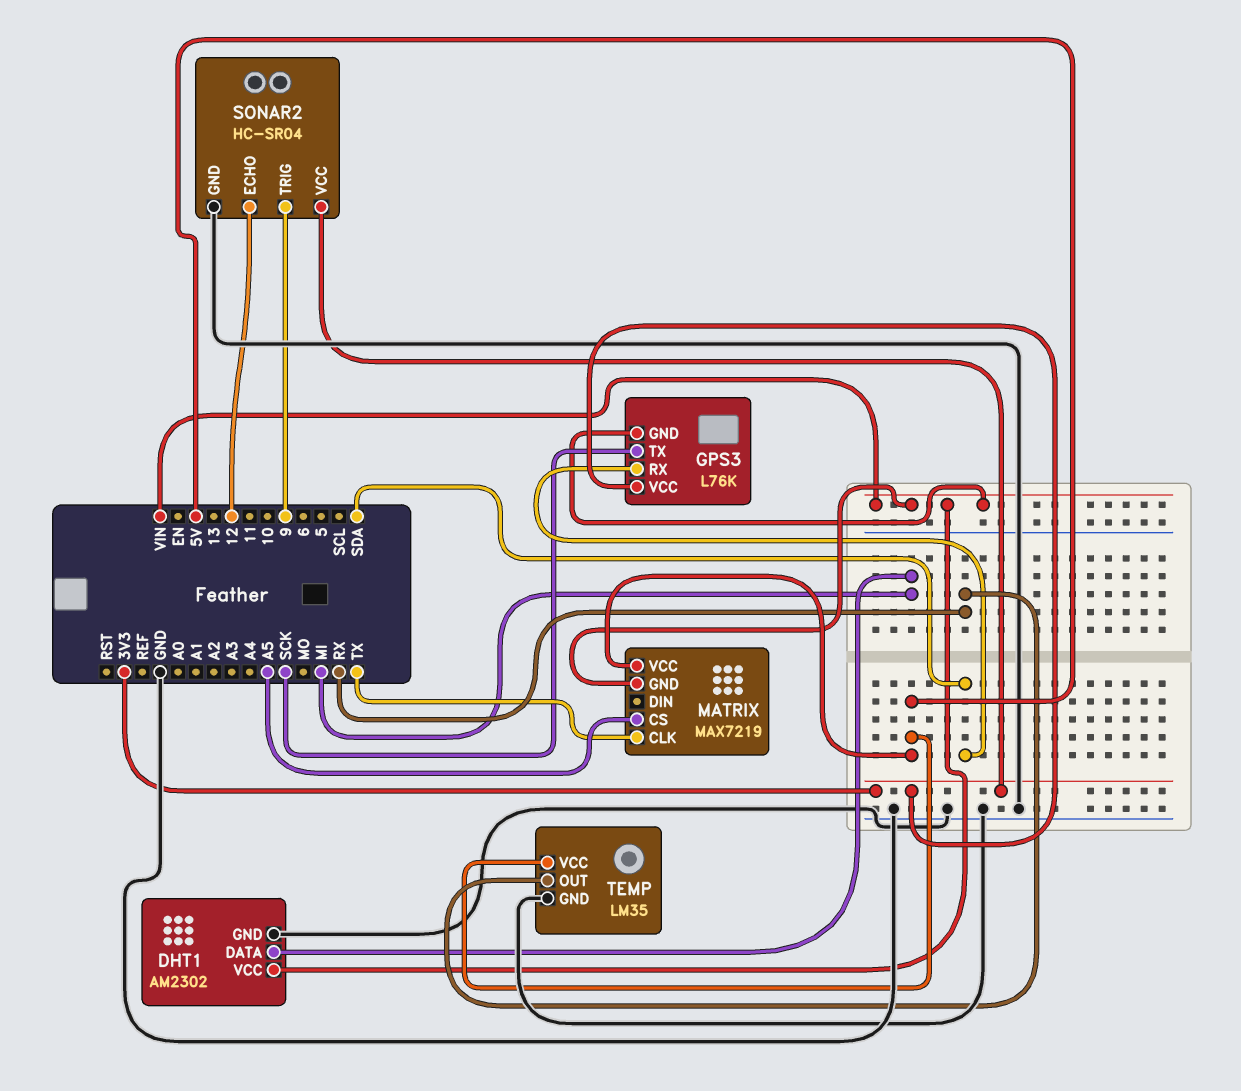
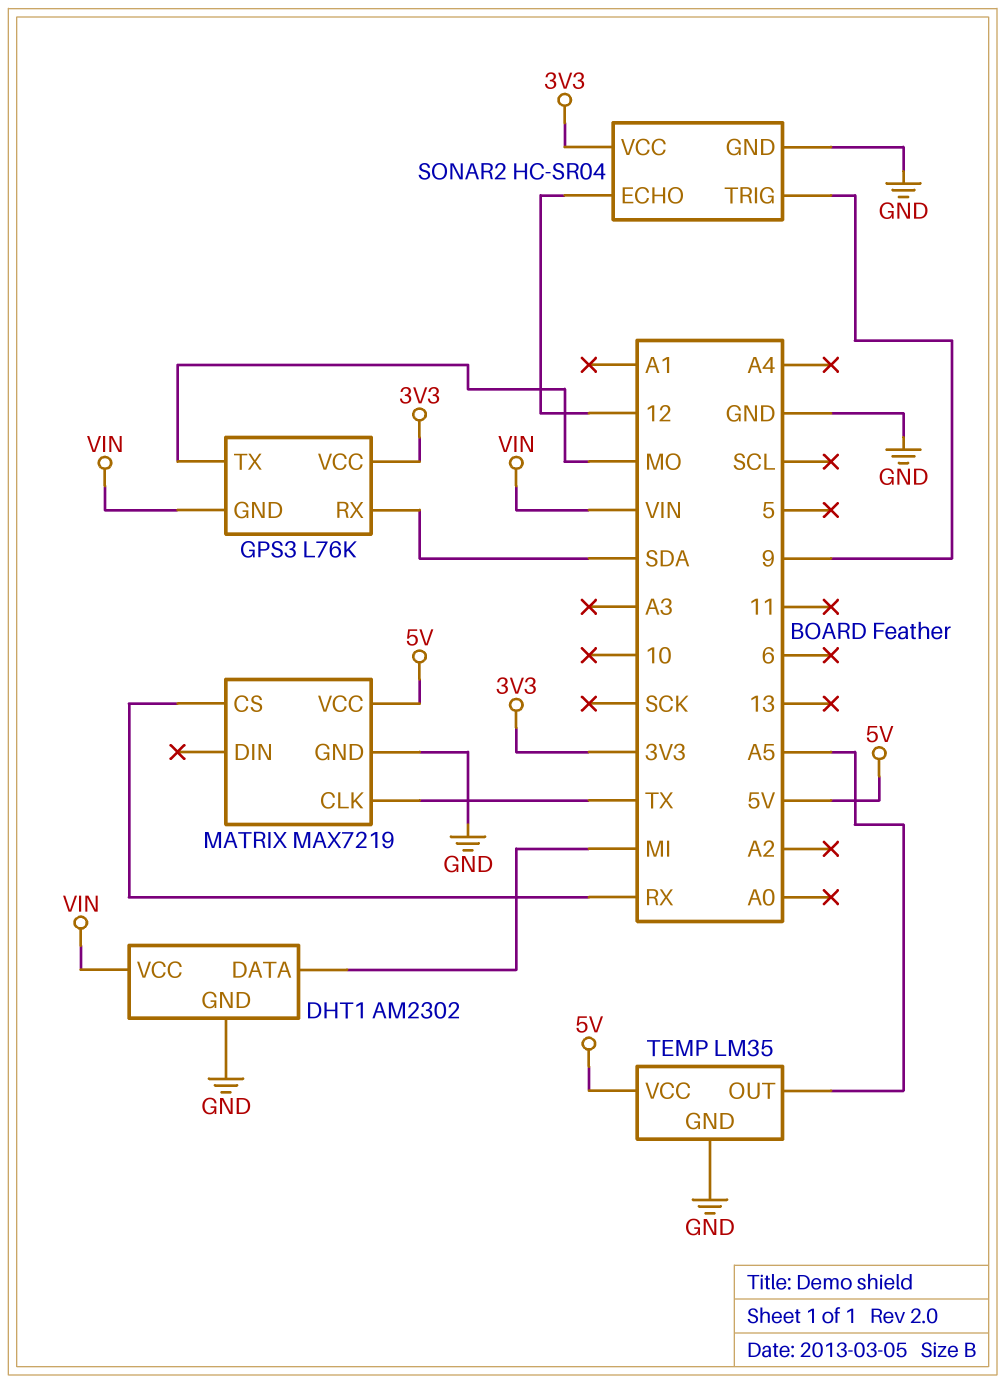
GPS3 pin TX: SCK -> MO
MATRIX pin CS: A5 -> RX
MATRIX pin GND: VIN -> GND
TEMP pin OUT: RX -> A5

